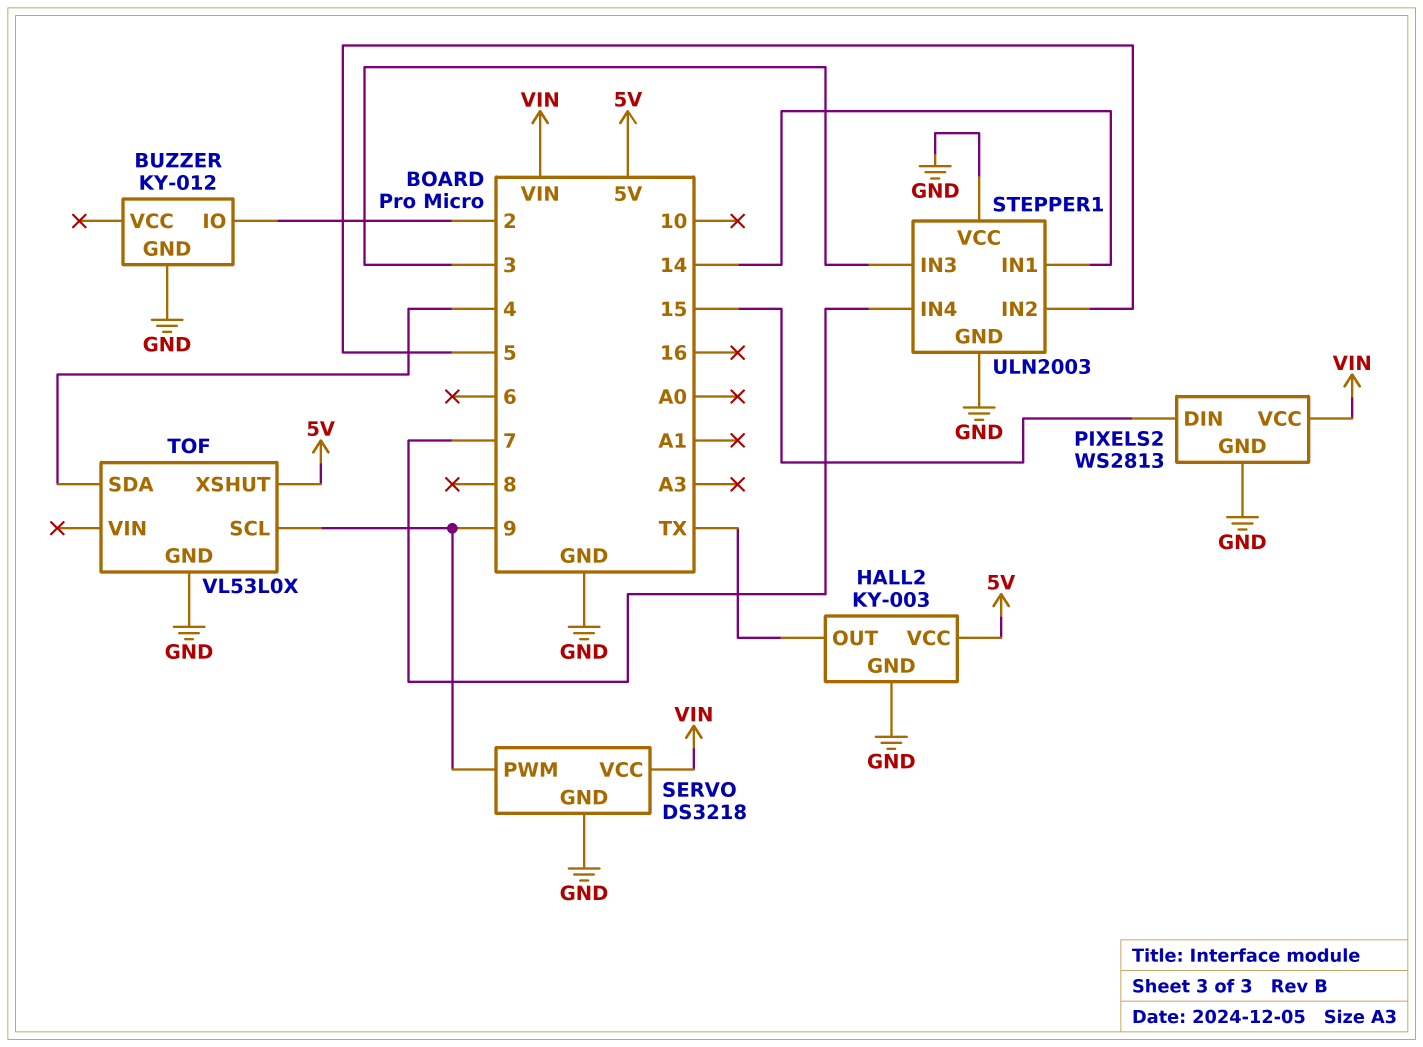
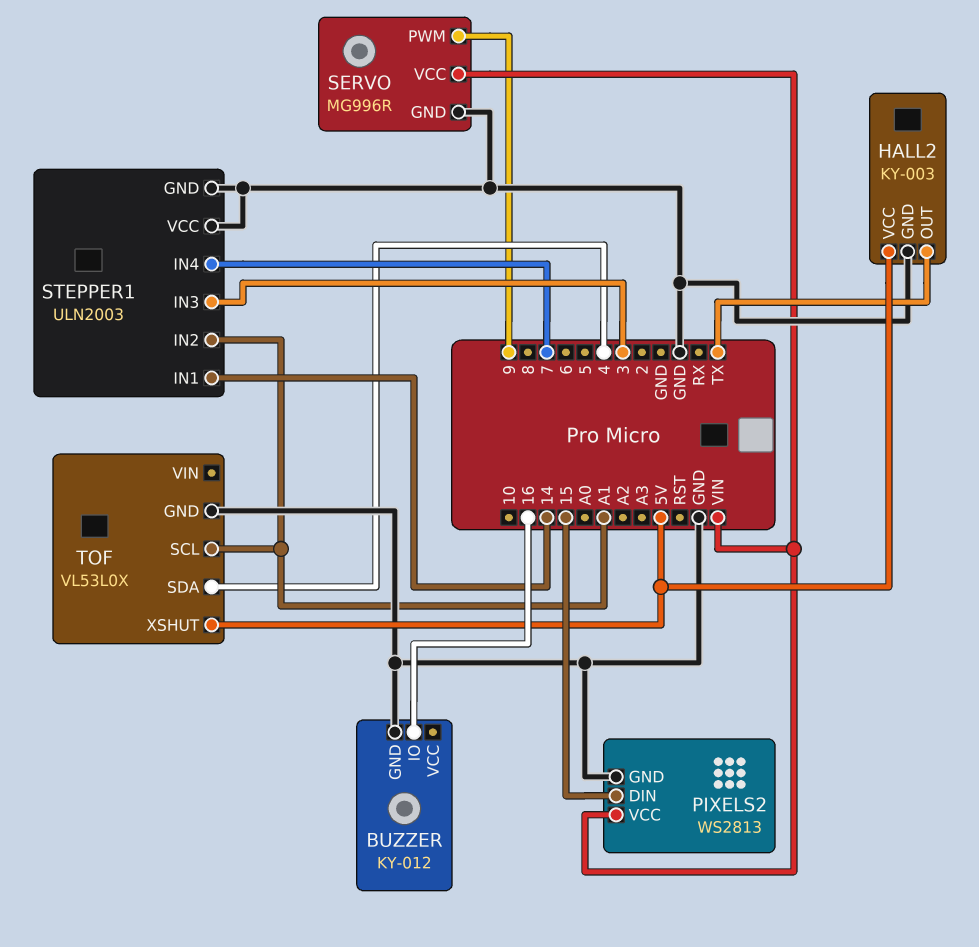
BUZZER pin IO: 2 -> 16
SERVO: DS3218 -> MG996R
STEPPER1 pin IN2: 5 -> A1
TOF pin SCL: 9 -> A1

